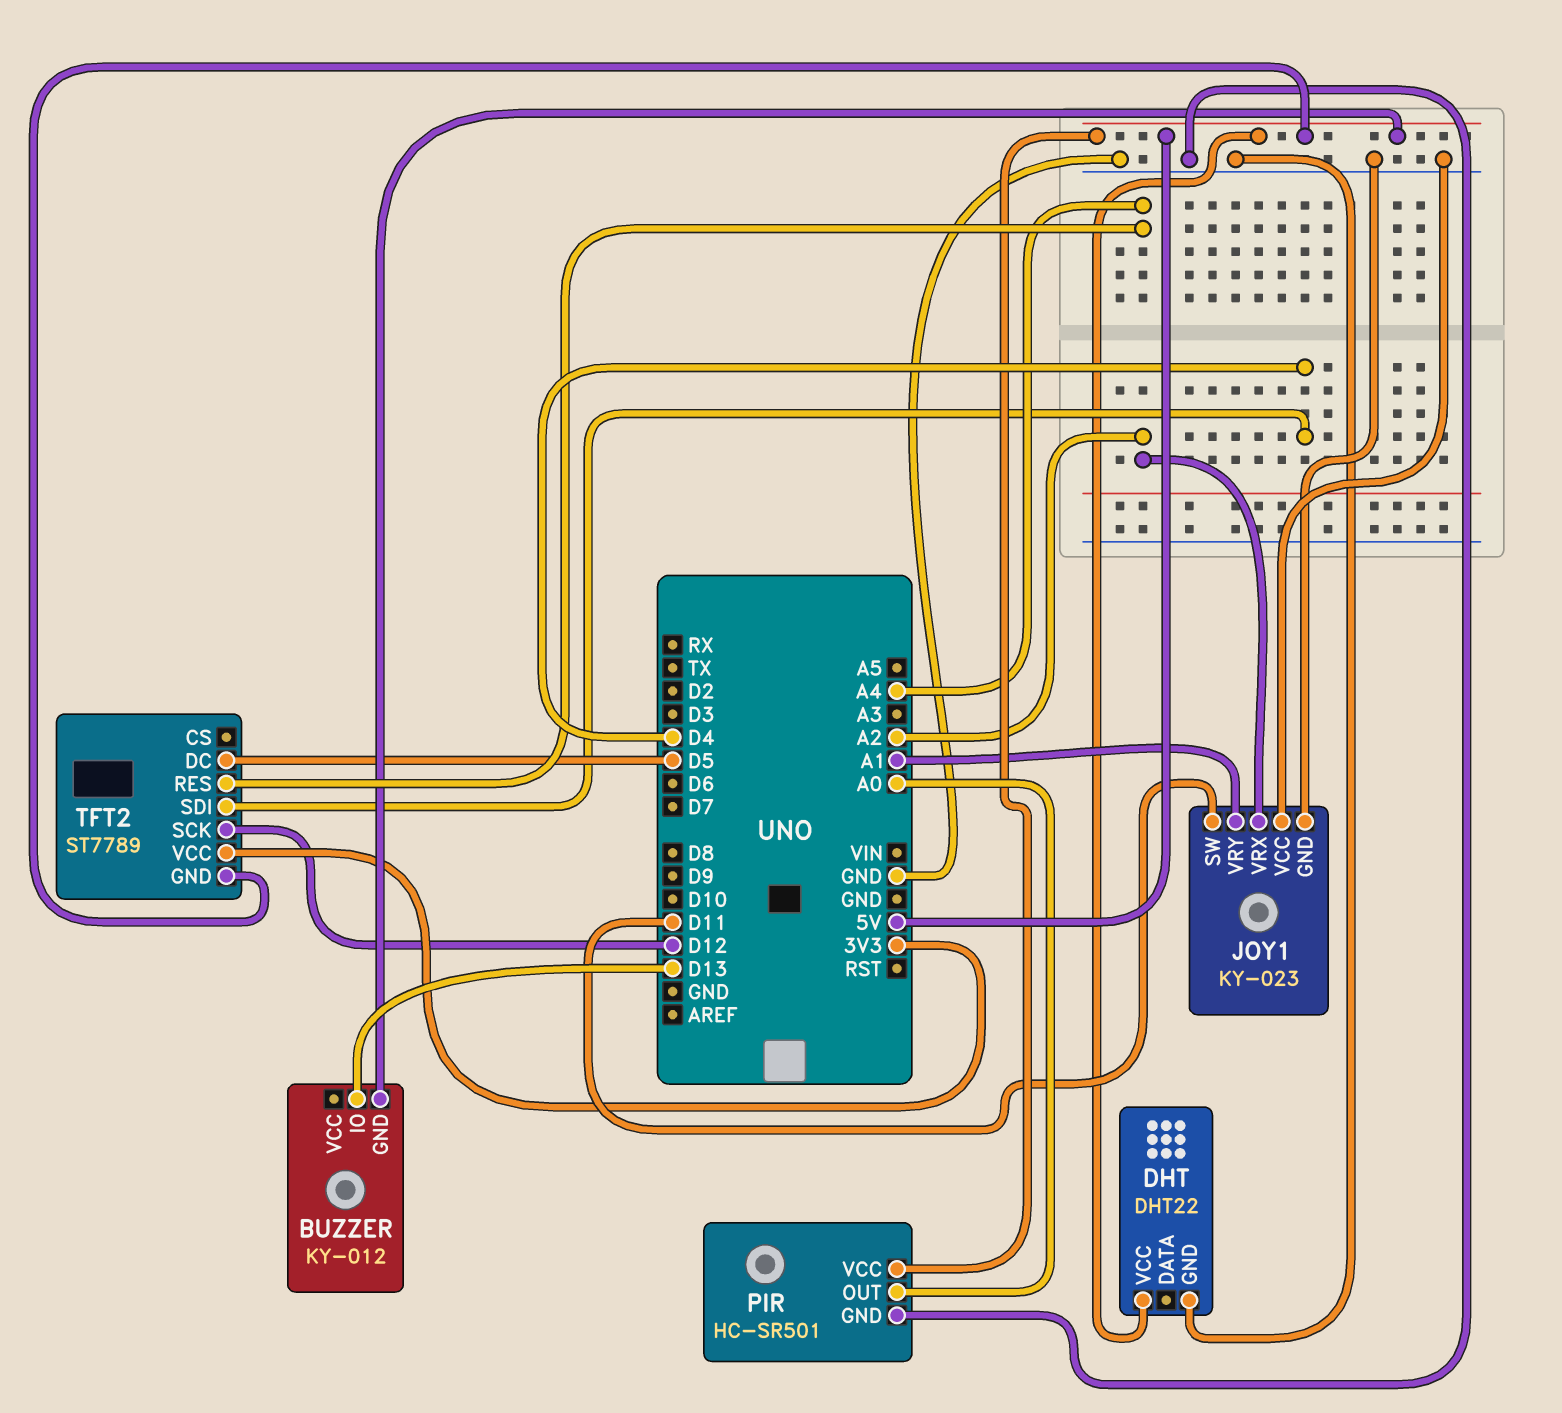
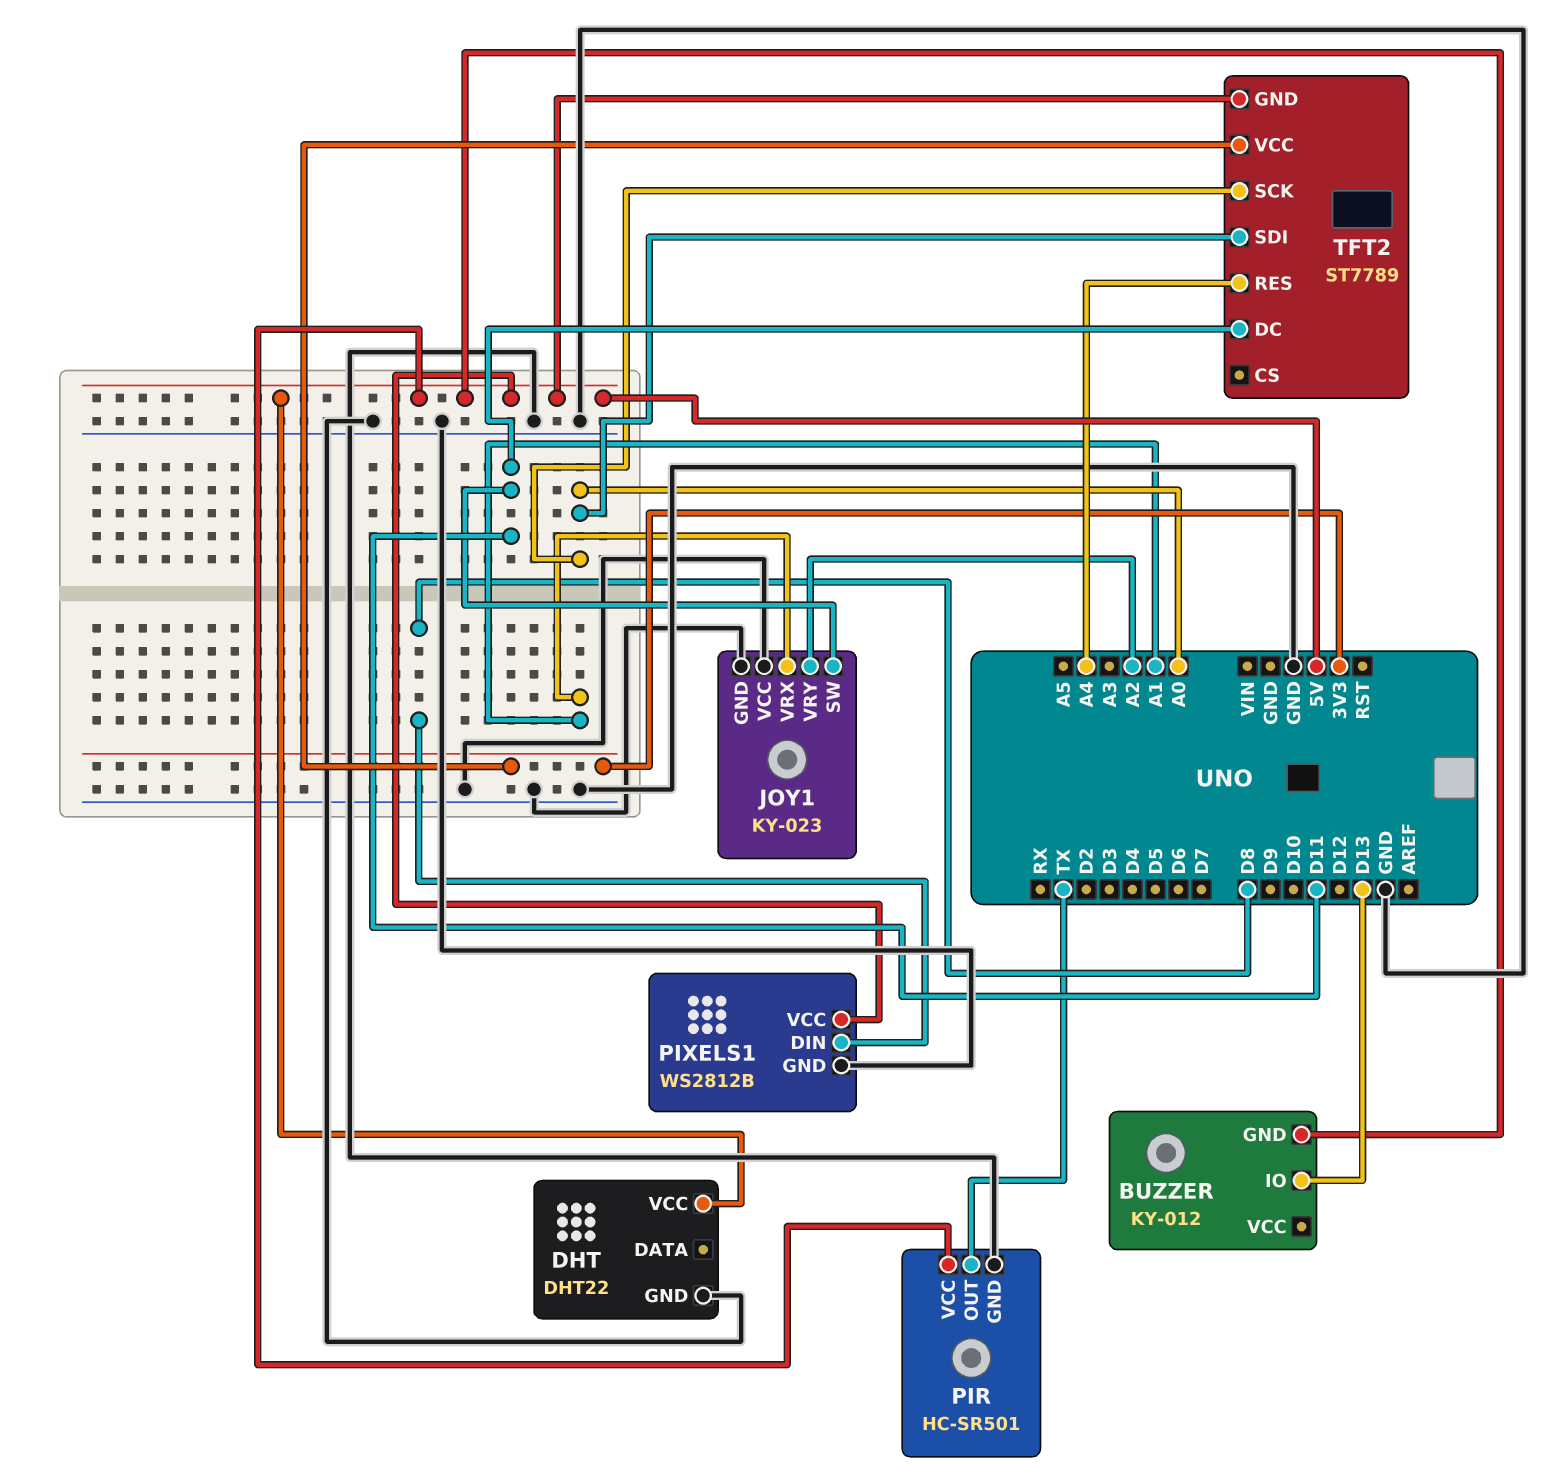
JOY1 pin VRX: A2 -> A1
JOY1 pin VRY: A1 -> A2
PIR pin OUT: A0 -> TX
PIXELS1: none -> WS2812B
PIXELS1 pin DIN: none -> D8
PIXELS1 pin GND: none -> GND
PIXELS1 pin VCC: none -> 5V
TFT2 pin DC: D5 -> D11
TFT2 pin SCK: D12 -> A0
TFT2 pin SDI: D4 -> A0

